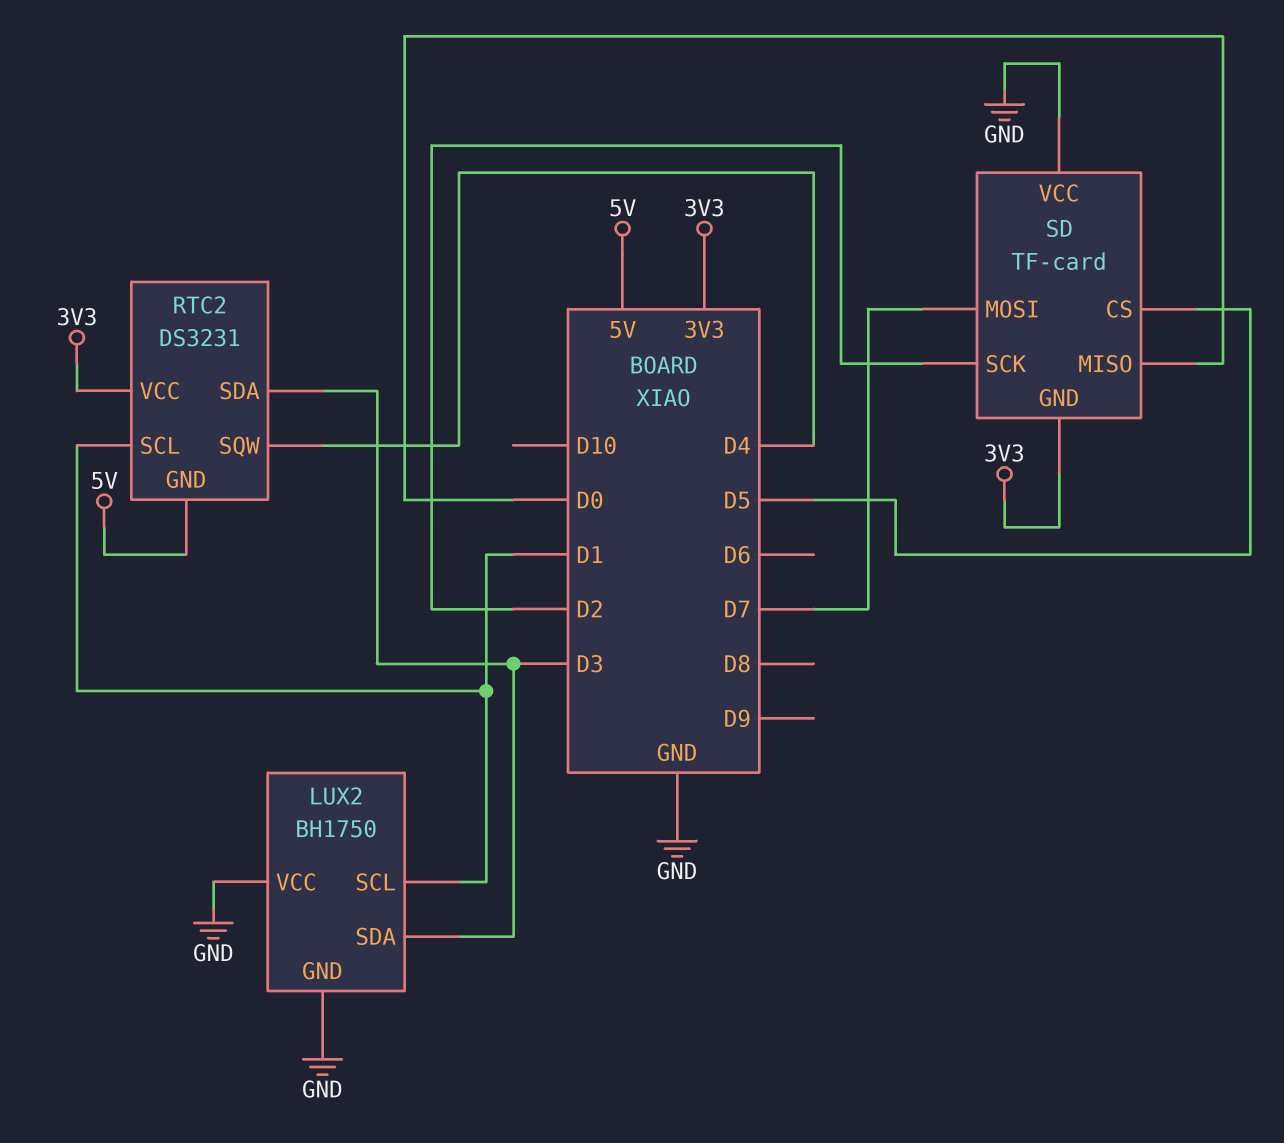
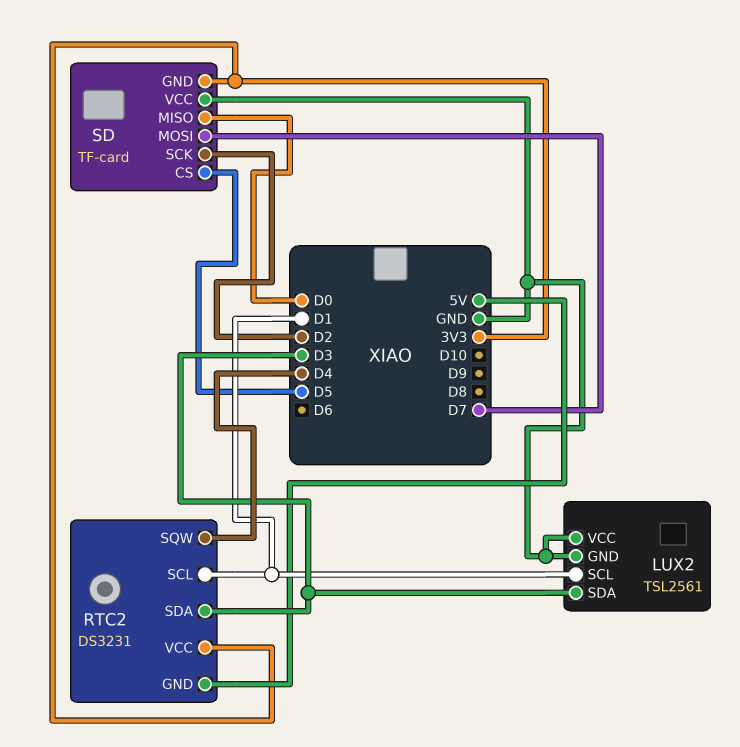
LUX2: BH1750 -> TSL2561

